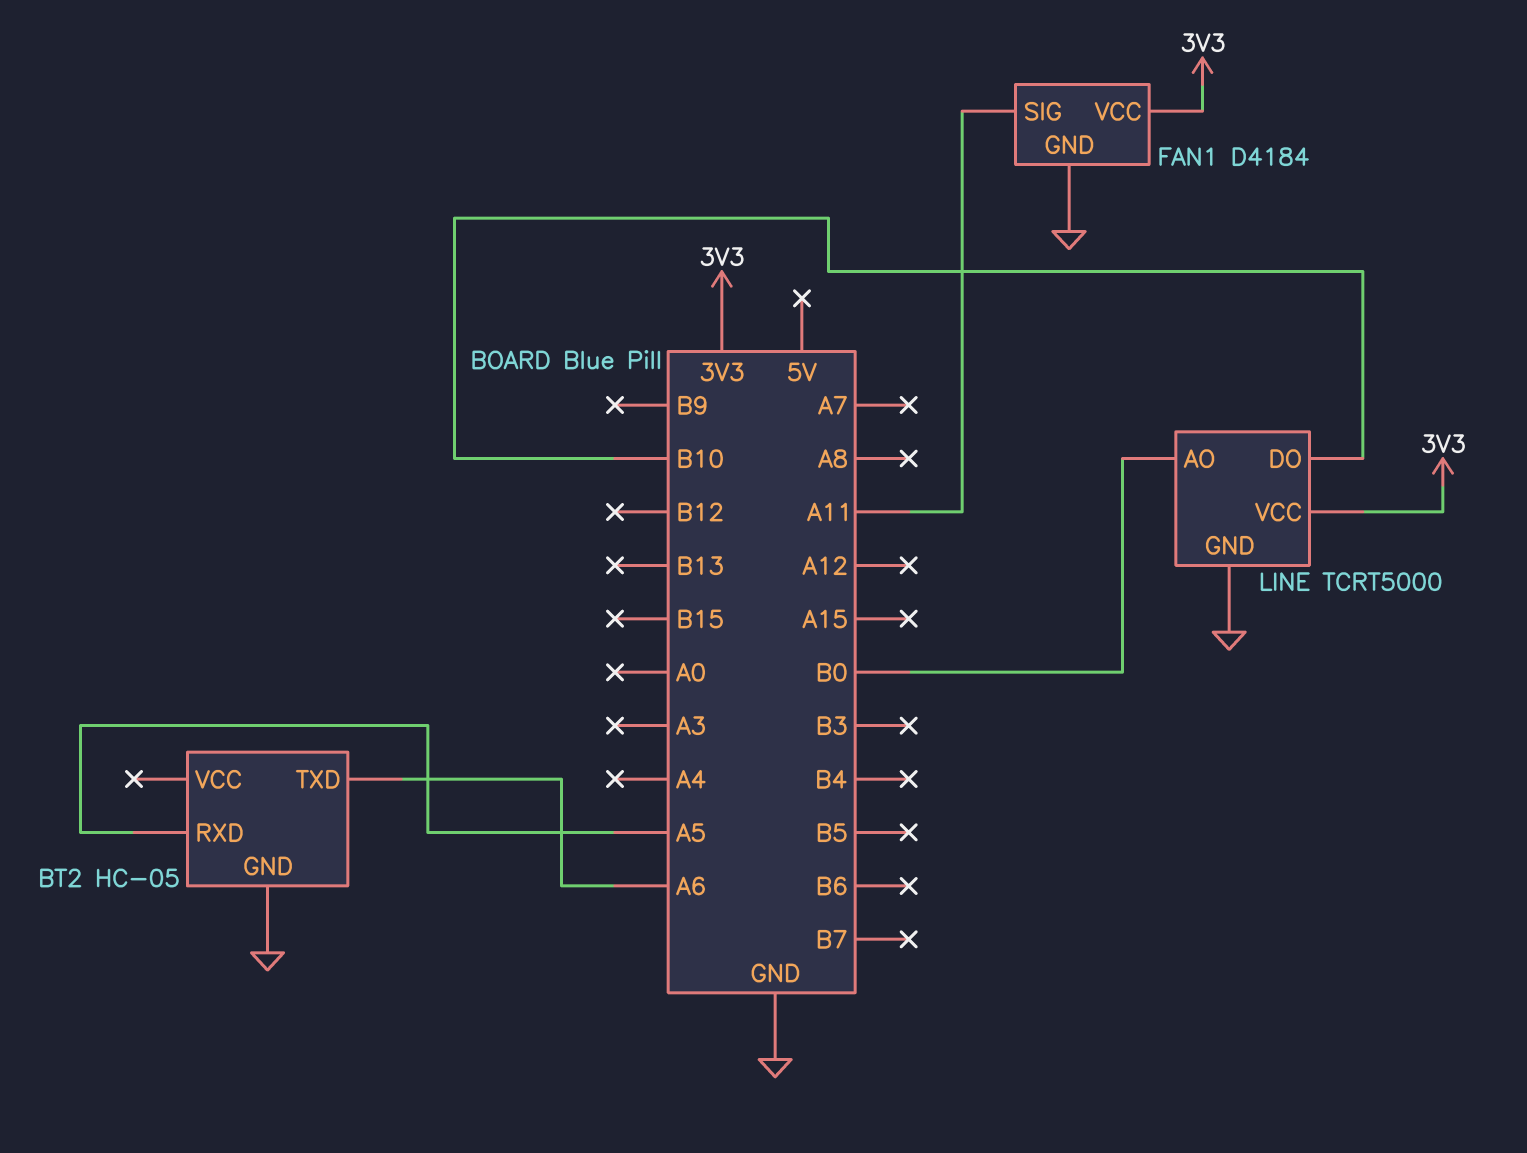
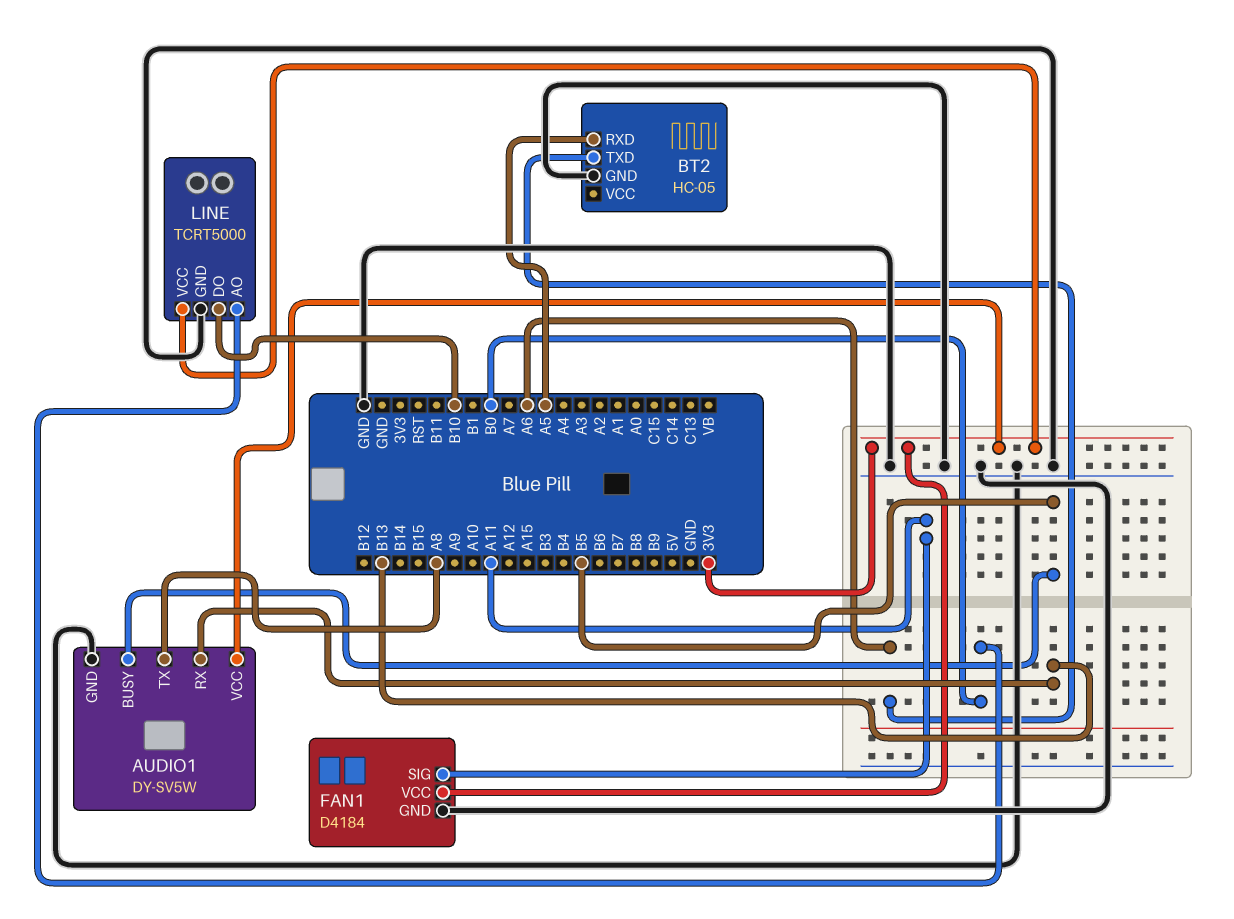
AUDIO1: none -> DY-SV5W
AUDIO1 pin BUSY: none -> B5
AUDIO1 pin GND: none -> GND
AUDIO1 pin RX: none -> B13
AUDIO1 pin TX: none -> A8
AUDIO1 pin VCC: none -> 3V3

